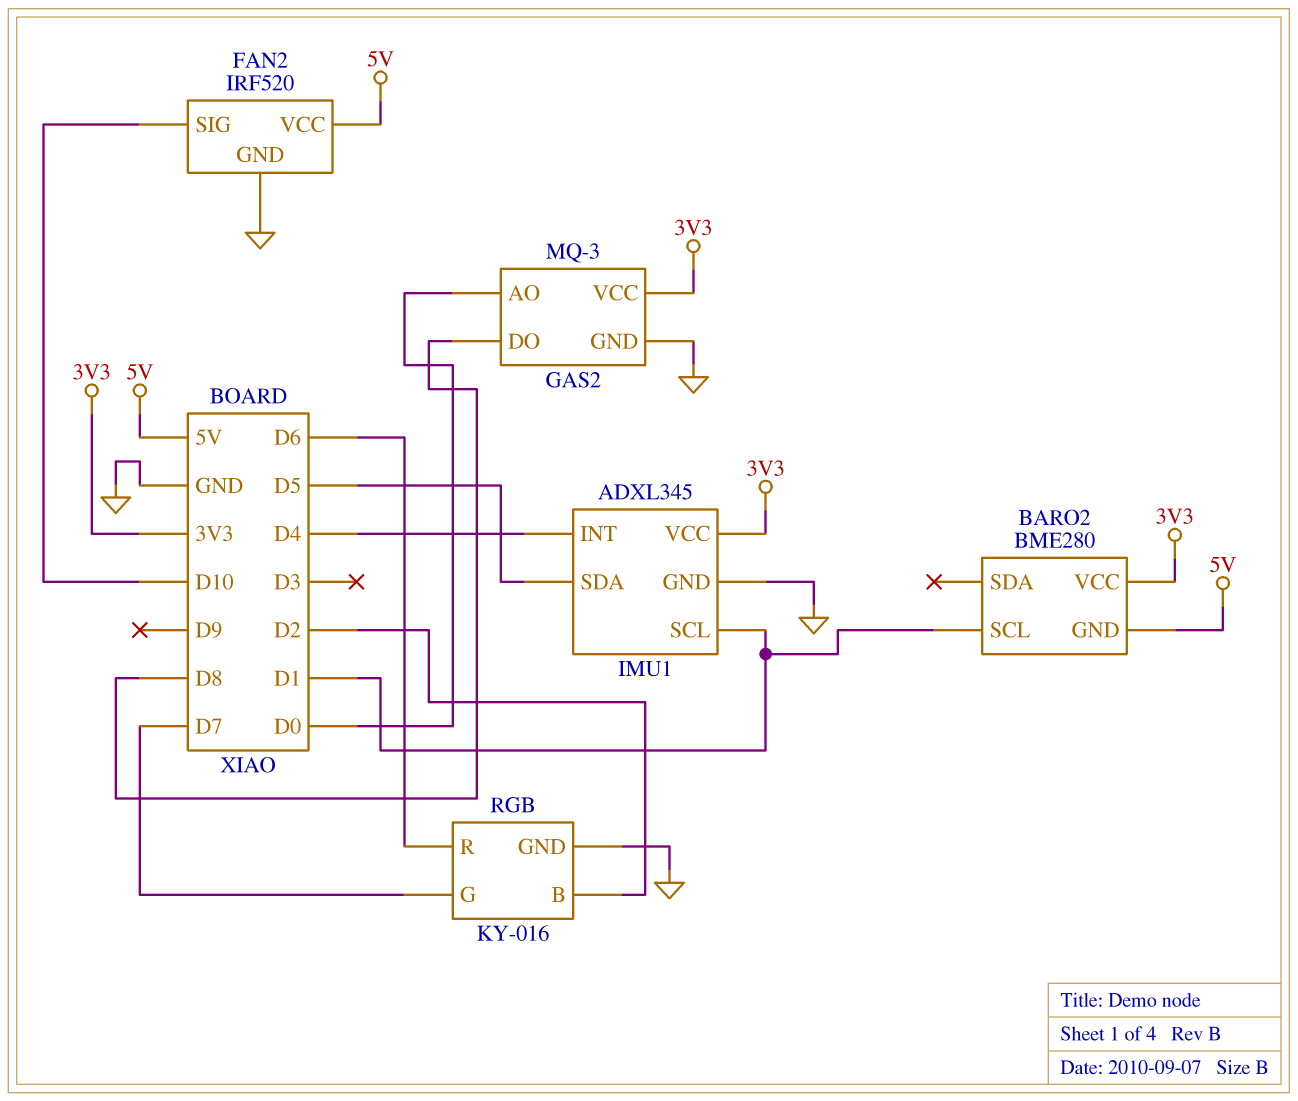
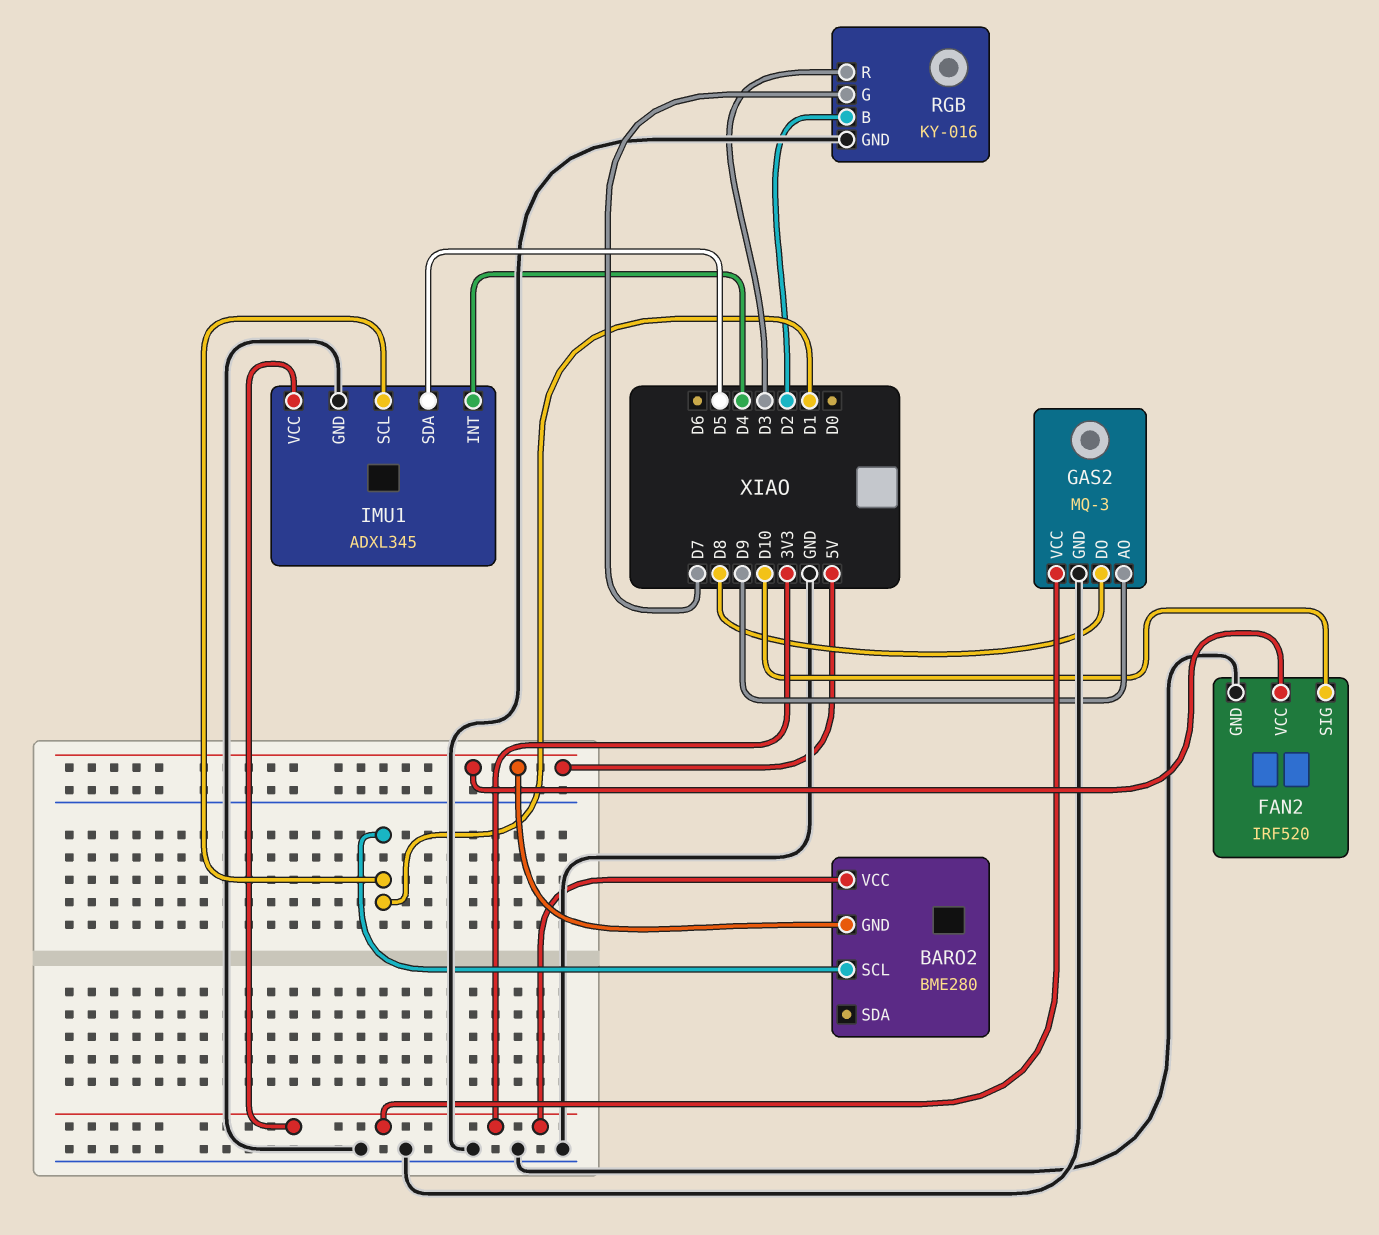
GAS2 pin AO: D0 -> D9
RGB pin R: D6 -> D3

